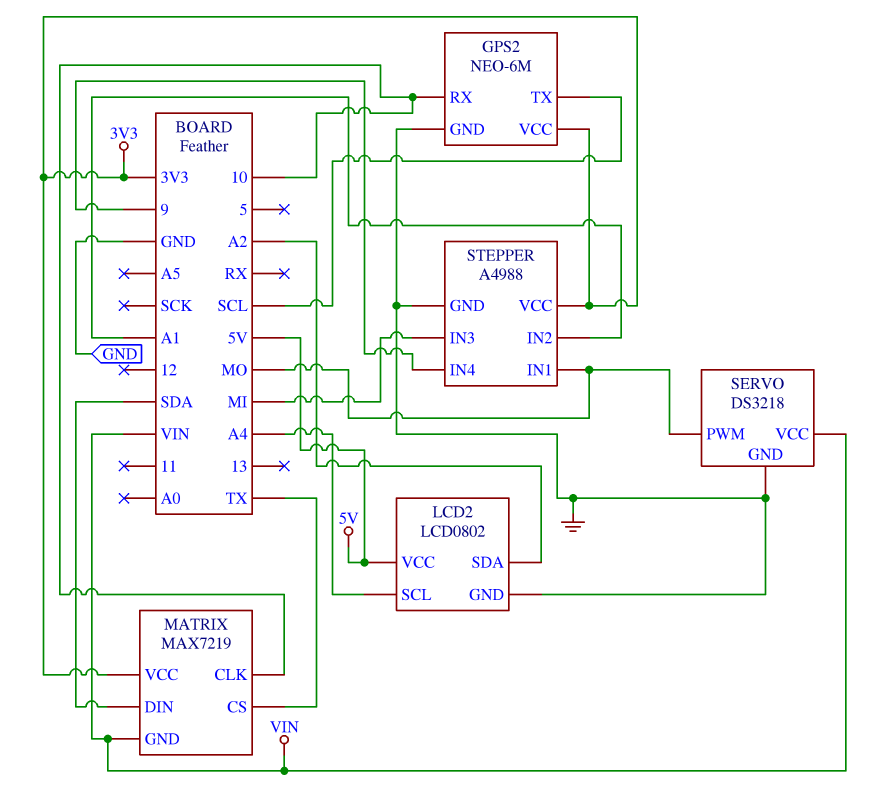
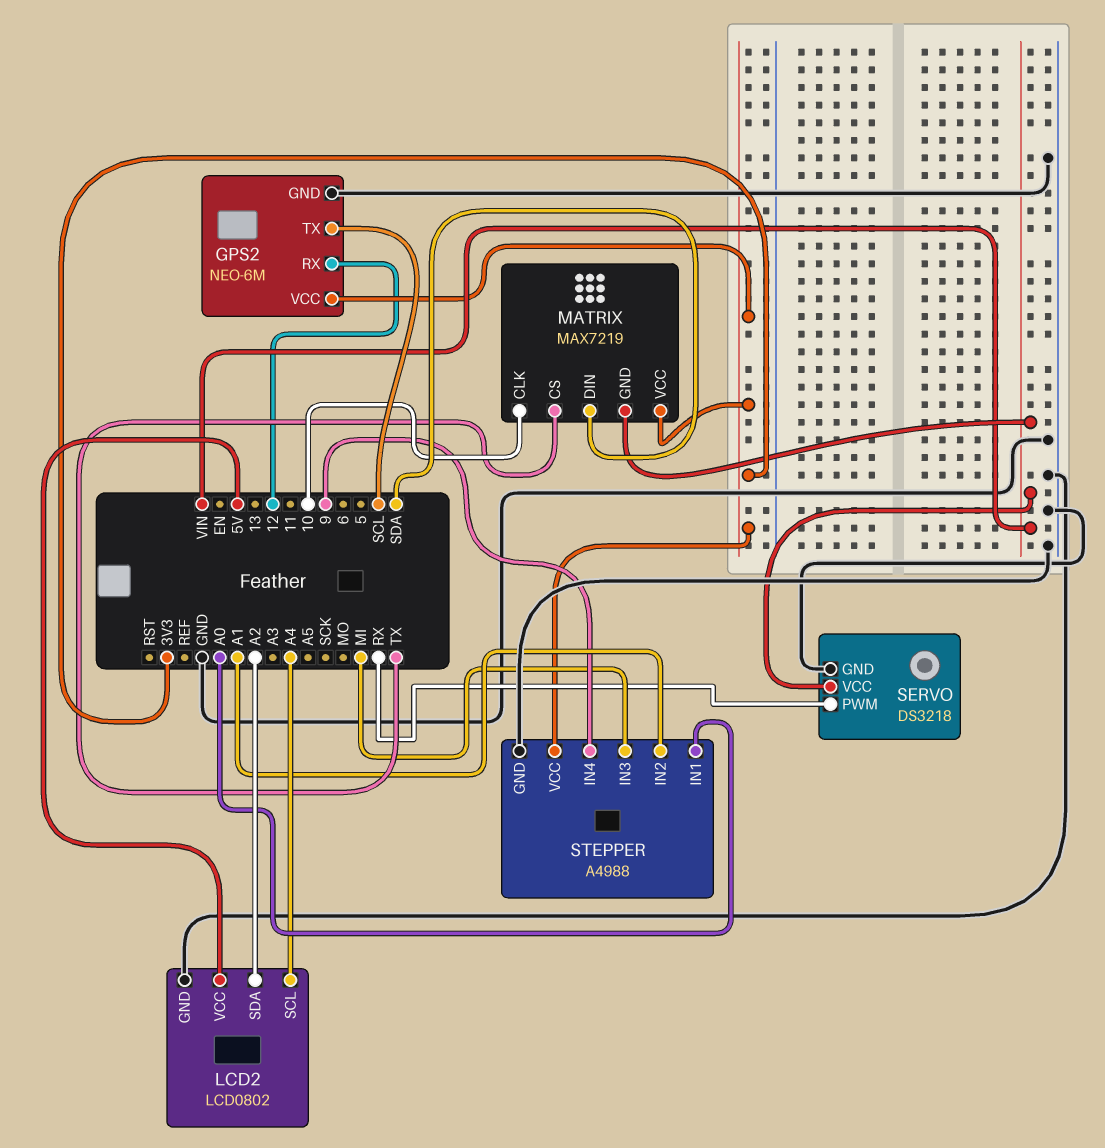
GPS2 pin RX: 10 -> 12
SERVO pin PWM: MO -> RX
STEPPER pin IN1: MO -> A0

